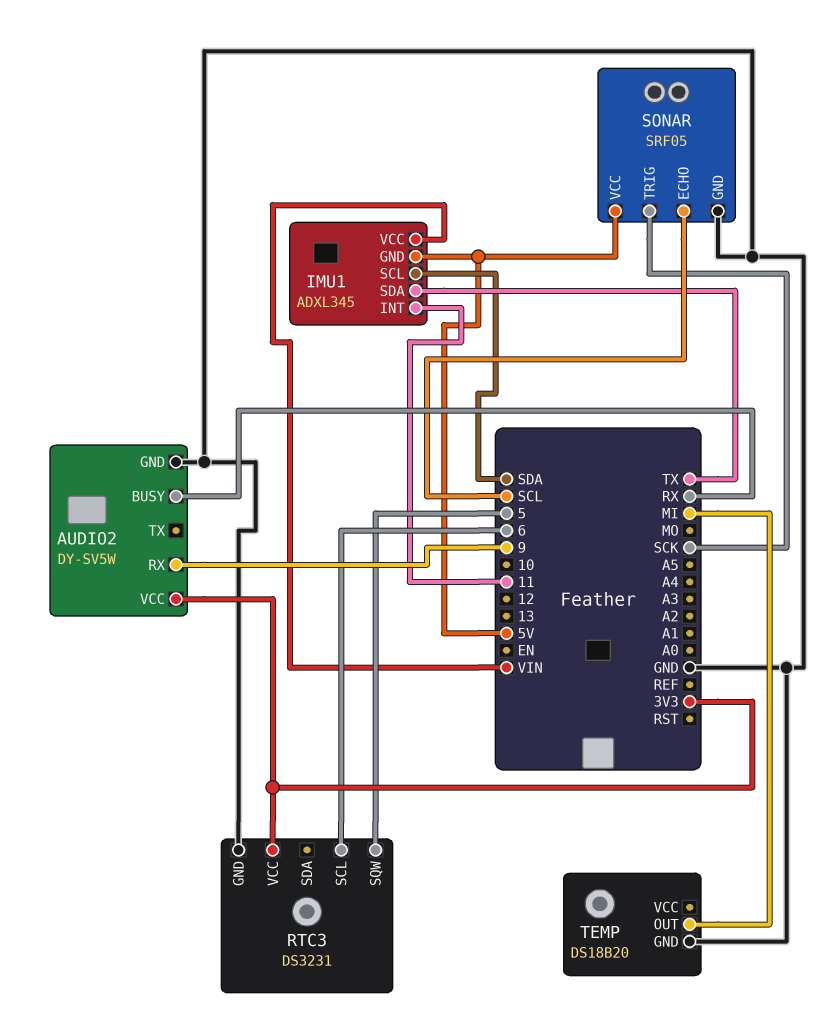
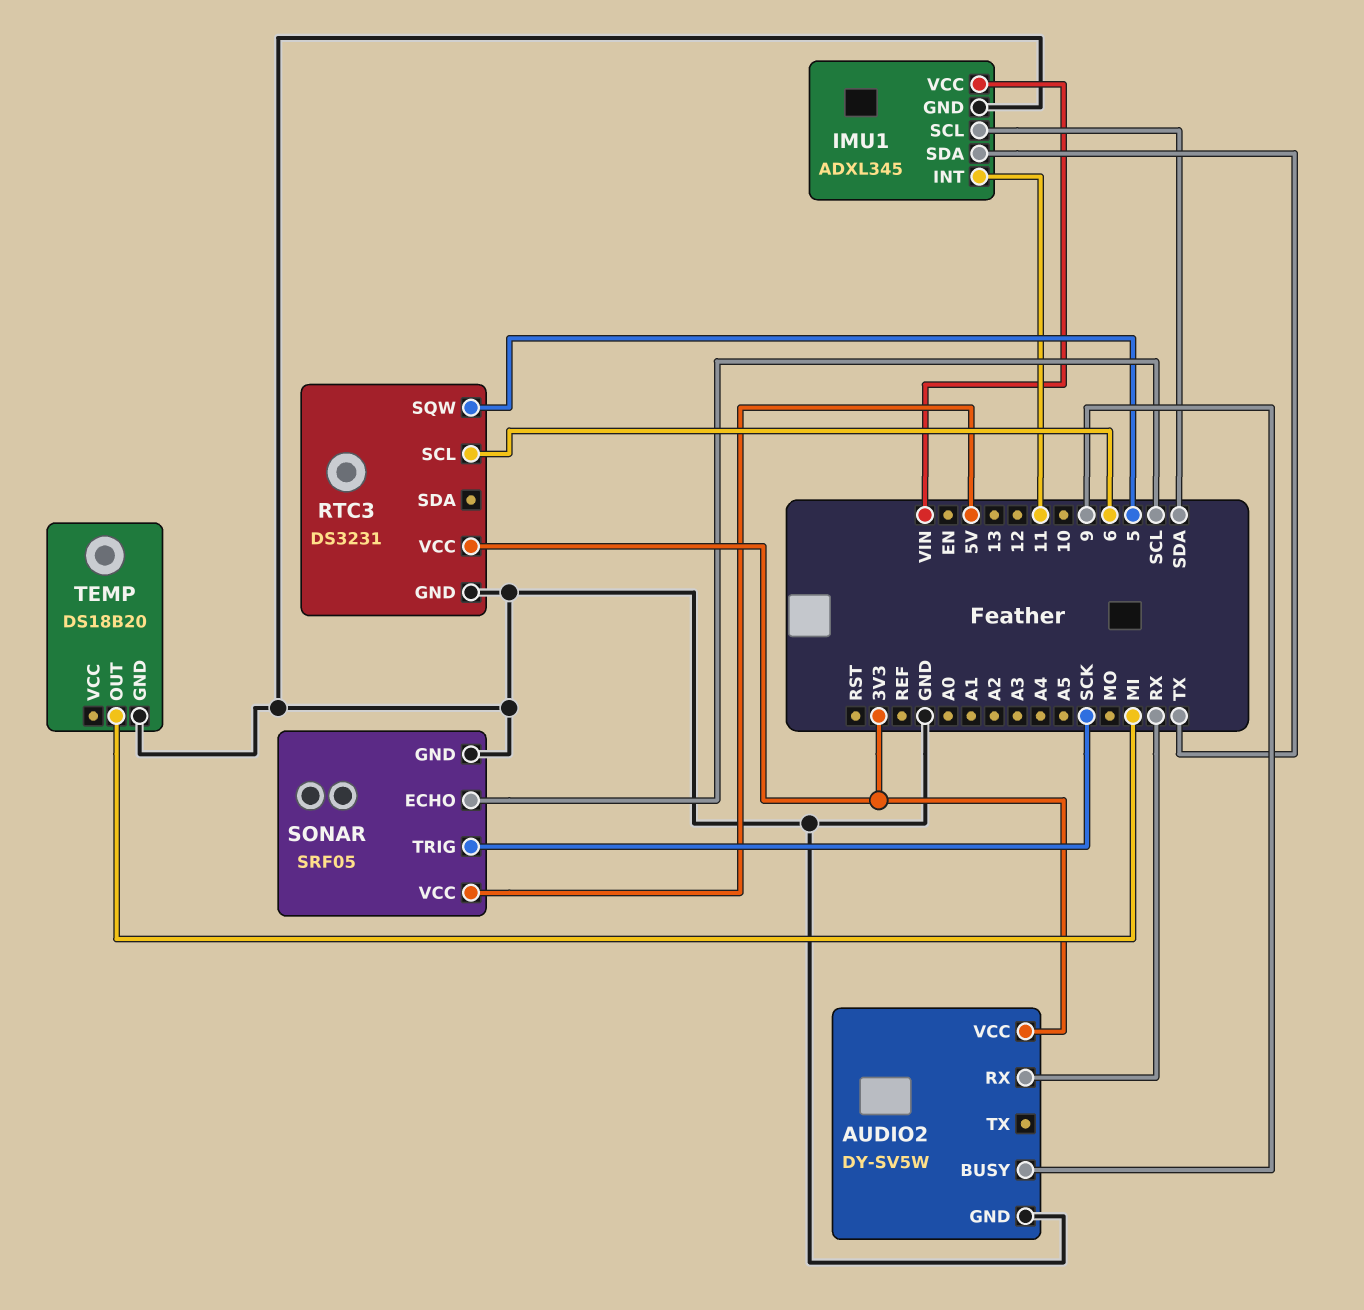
AUDIO2 pin BUSY: RX -> 9
AUDIO2 pin RX: 9 -> RX
IMU1 pin GND: 5V -> GND

